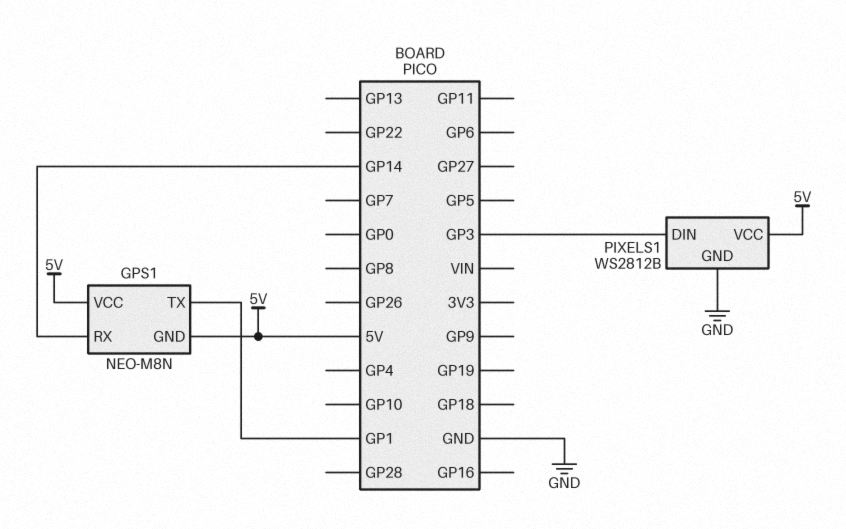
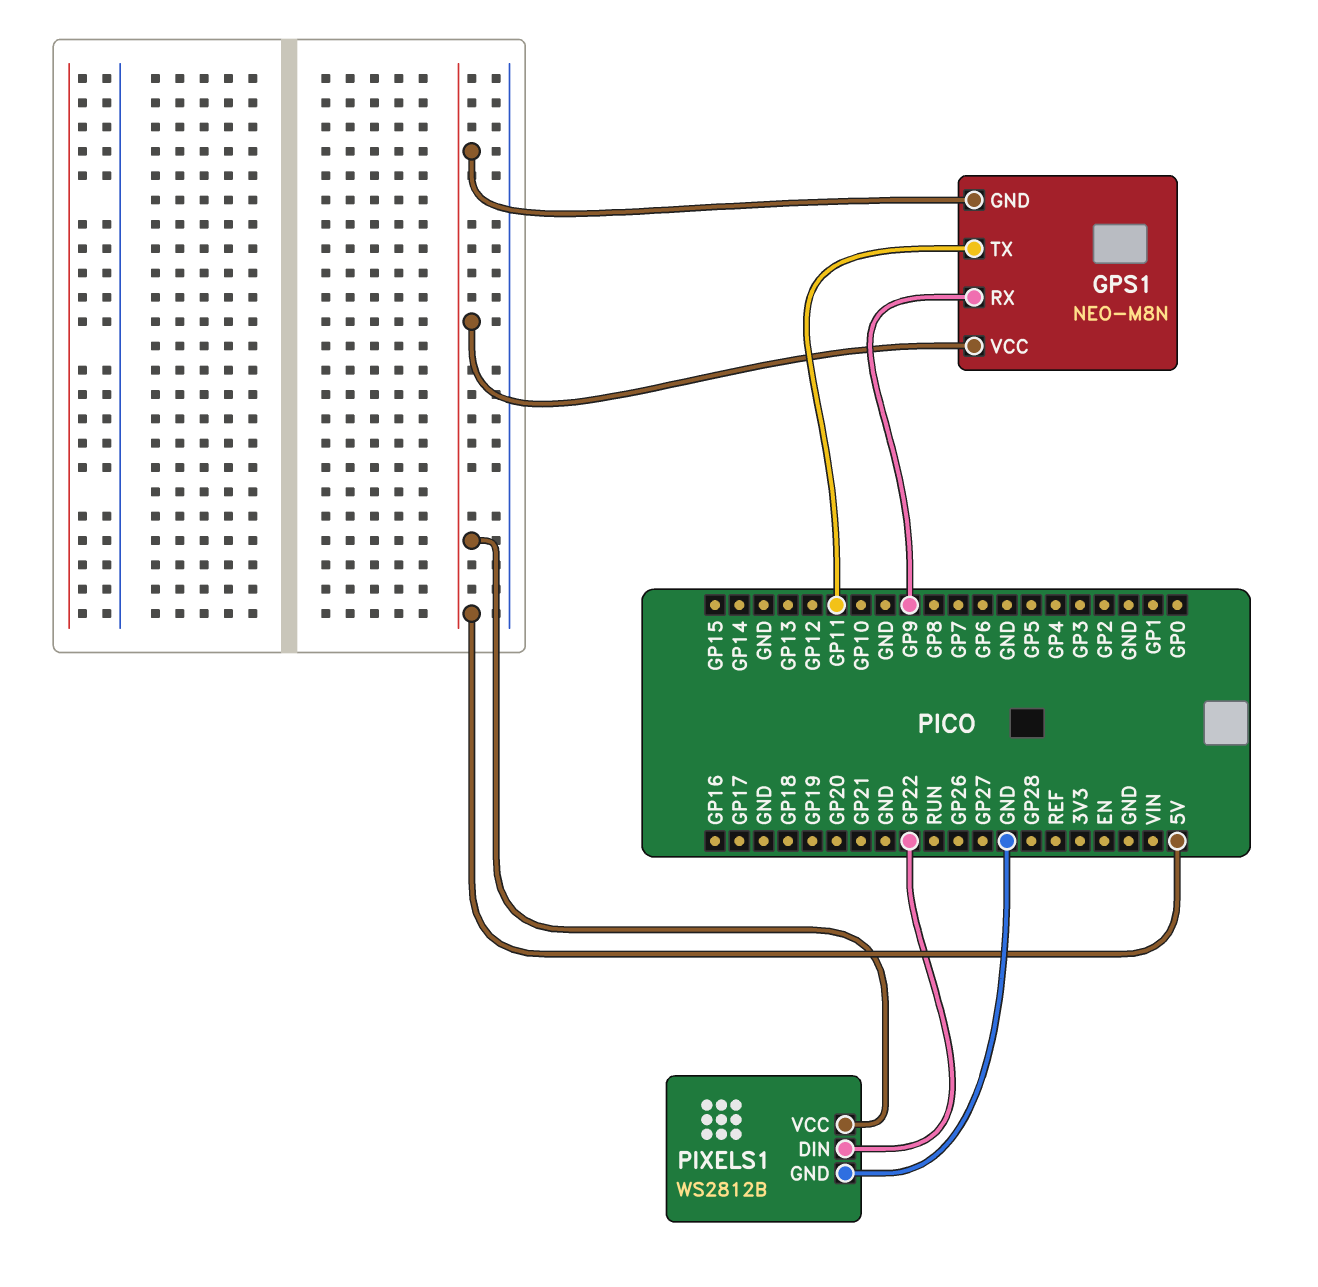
GPS1 pin RX: GP14 -> GP9
GPS1 pin TX: GP1 -> GP11
PIXELS1 pin DIN: GP3 -> GP22

